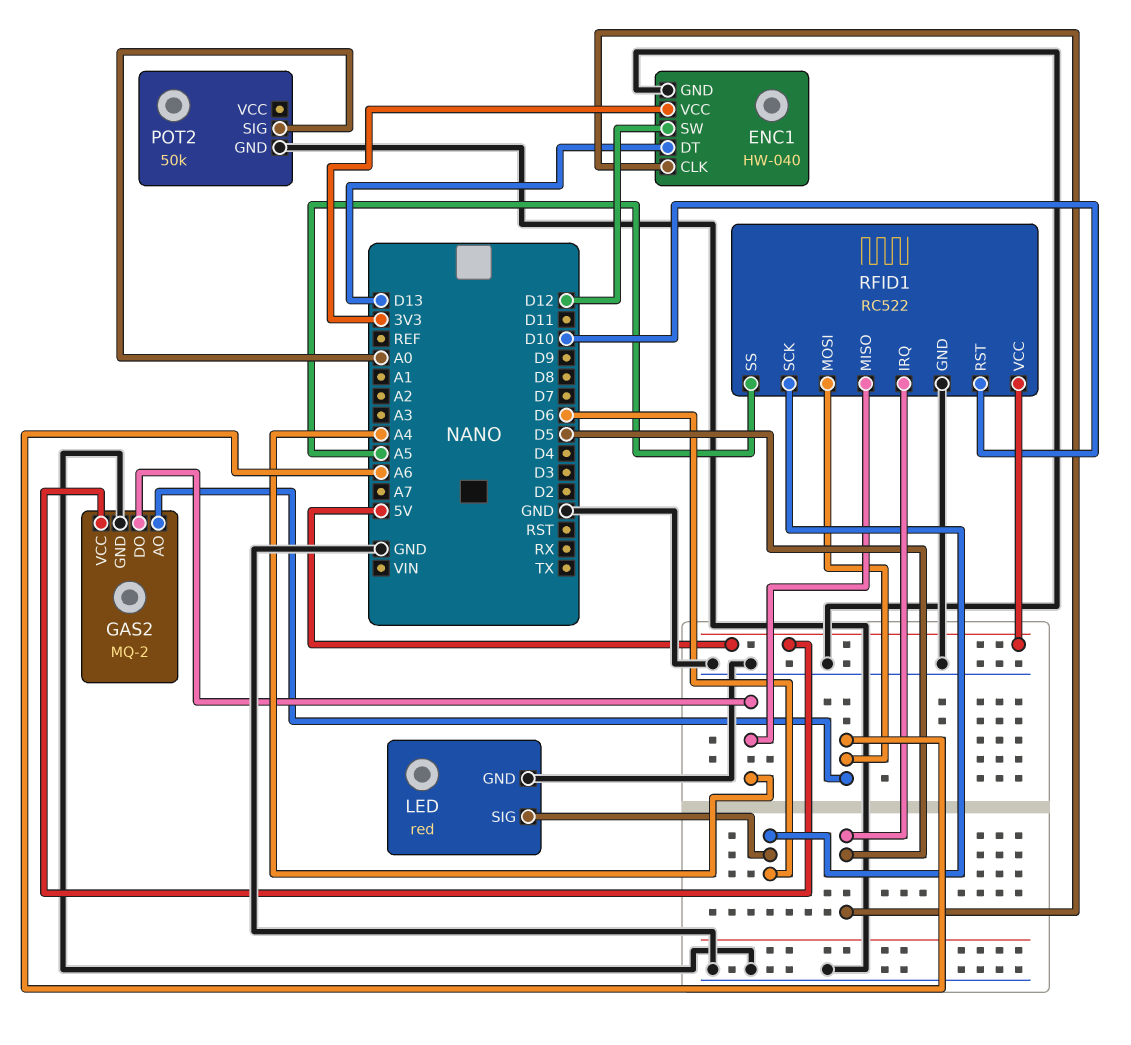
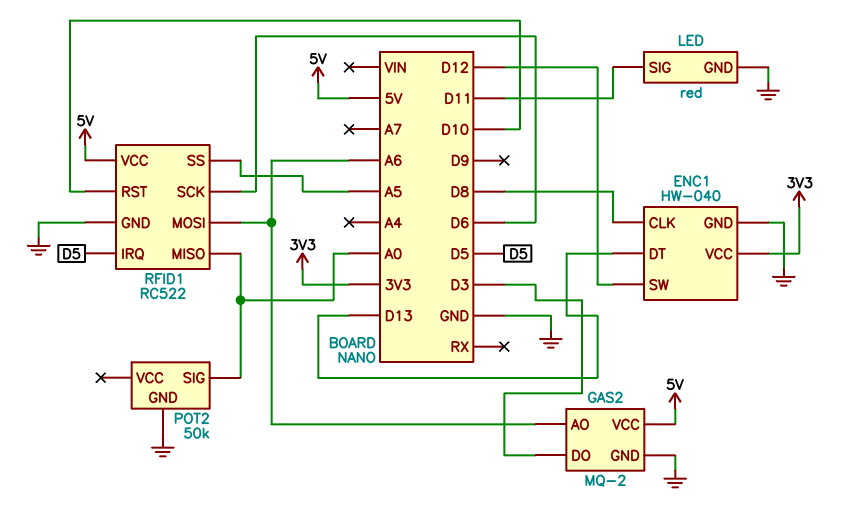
ENC1 pin CLK: D5 -> D8
GAS2 pin DO: A4 -> D3
LED pin SIG: D6 -> D11
RFID1 pin MISO: A4 -> A0

